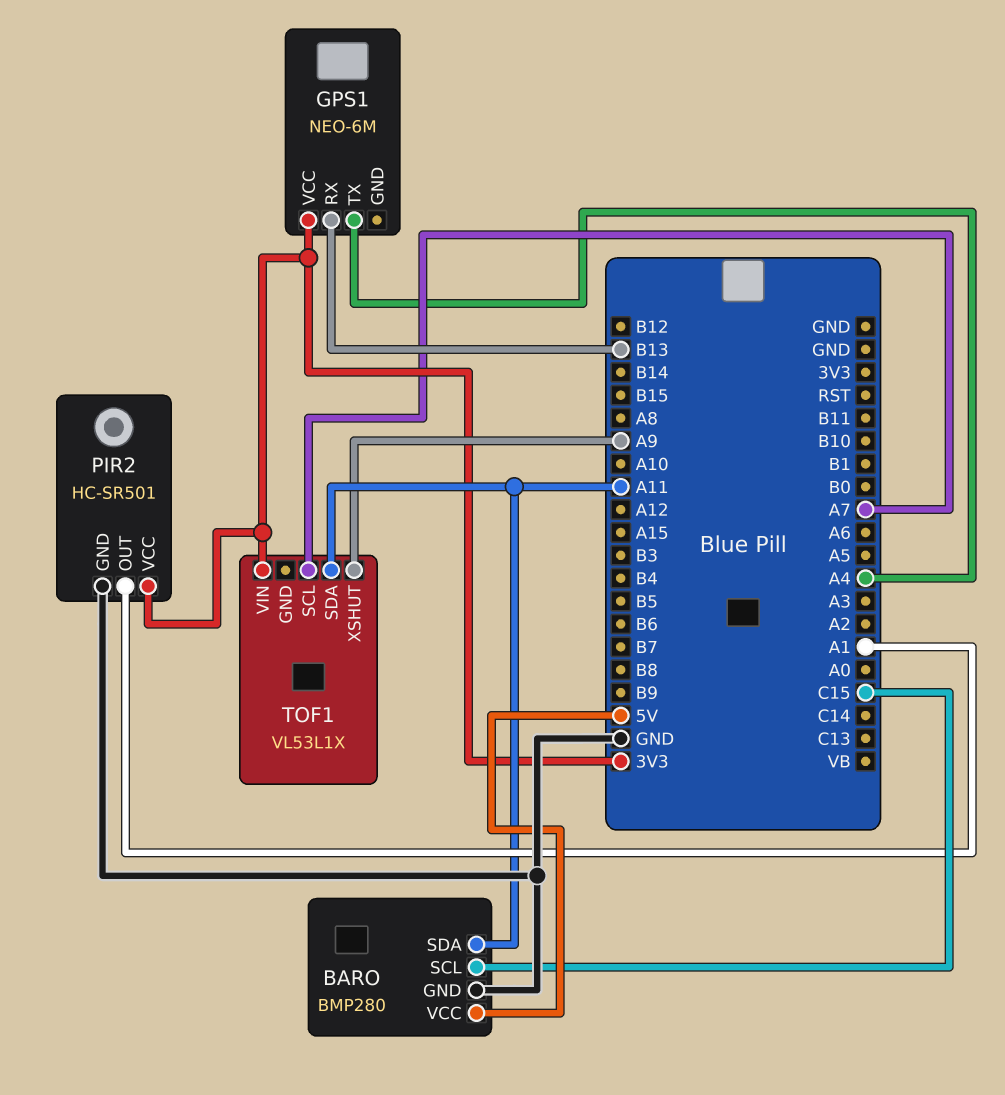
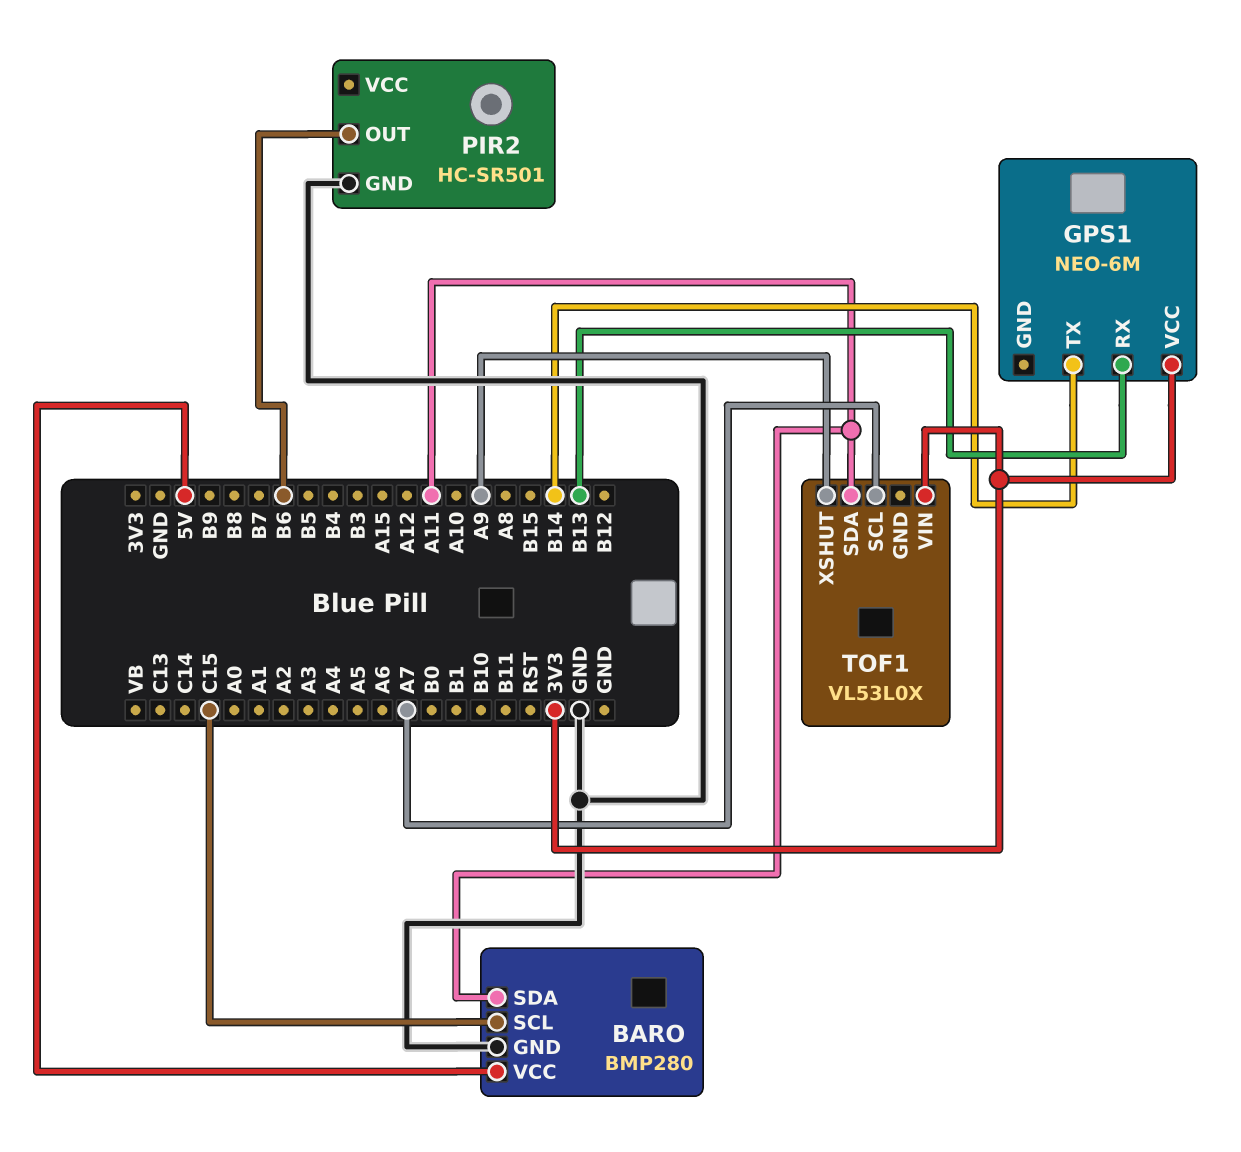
GPS1 pin TX: A4 -> B14
PIR2 pin OUT: A1 -> B6
PIR2 pin VCC: 3V3 -> none
TOF1: VL53L1X -> VL53L0X

